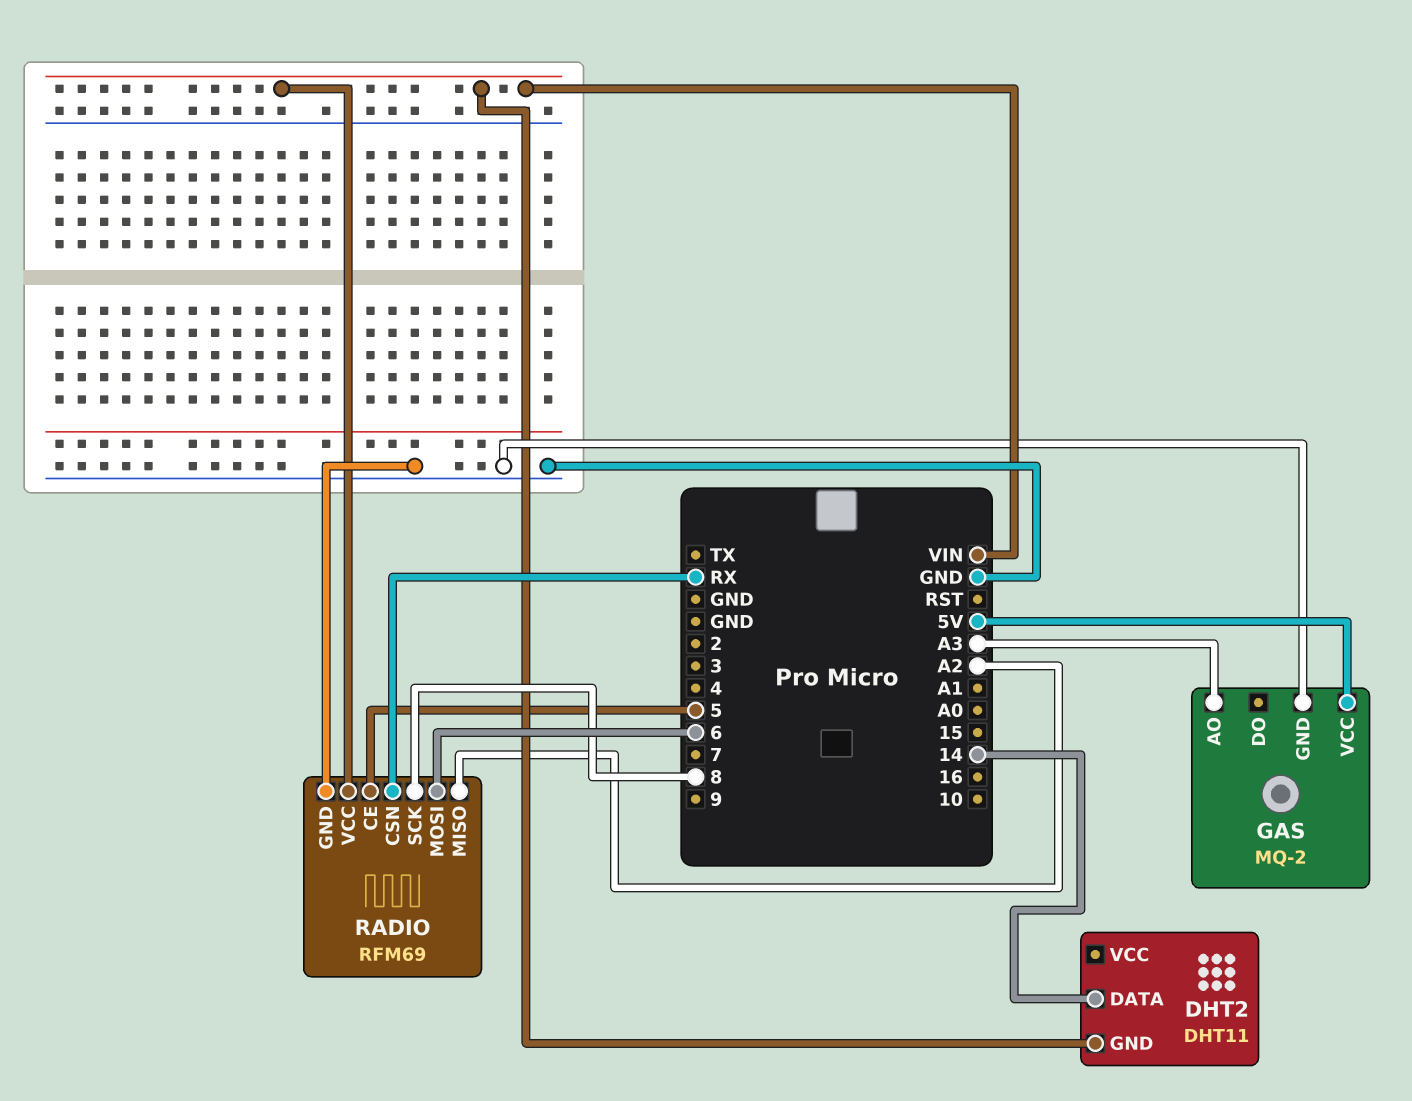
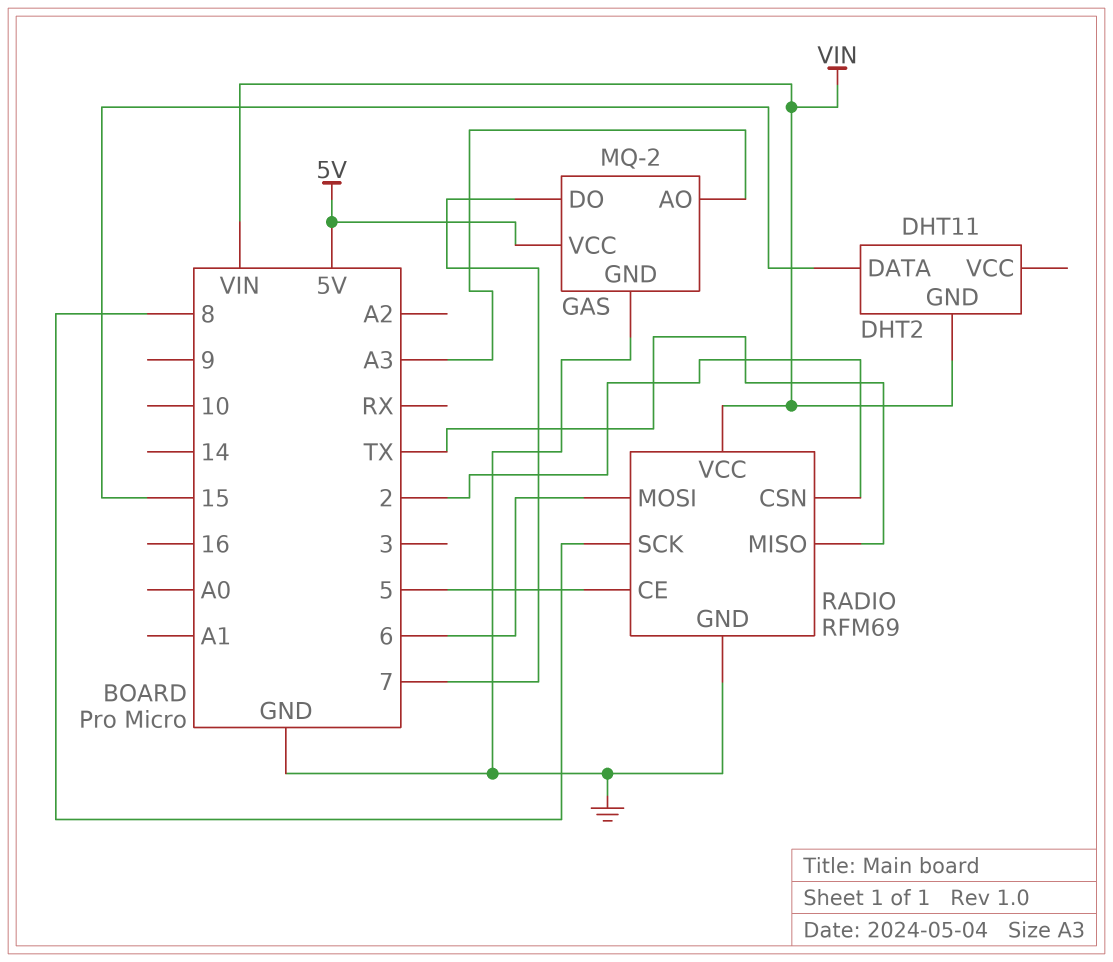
DHT2 pin DATA: 14 -> 15
GAS pin DO: none -> 7
RADIO pin CSN: RX -> 2
RADIO pin MISO: A2 -> TX

